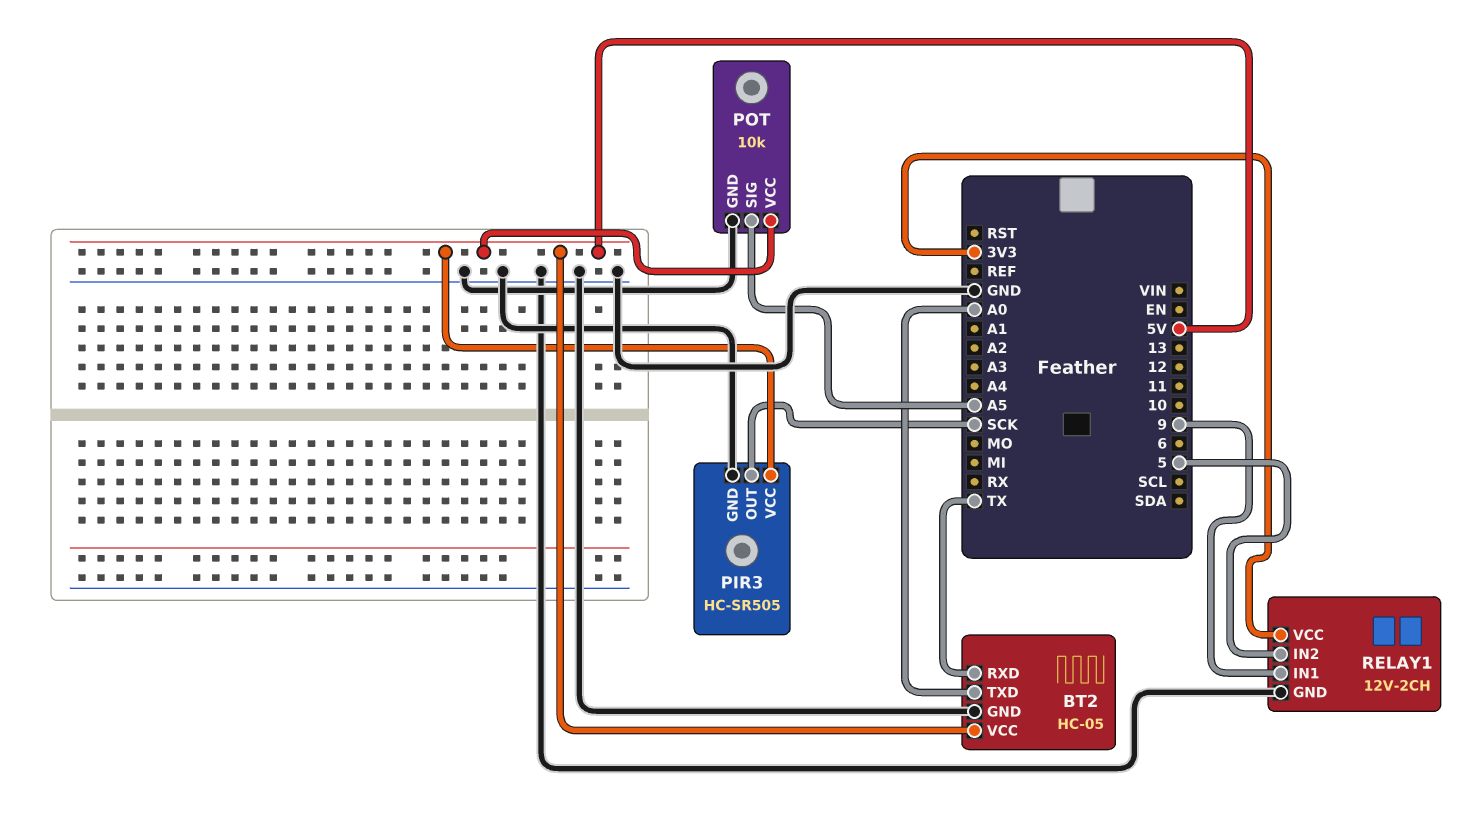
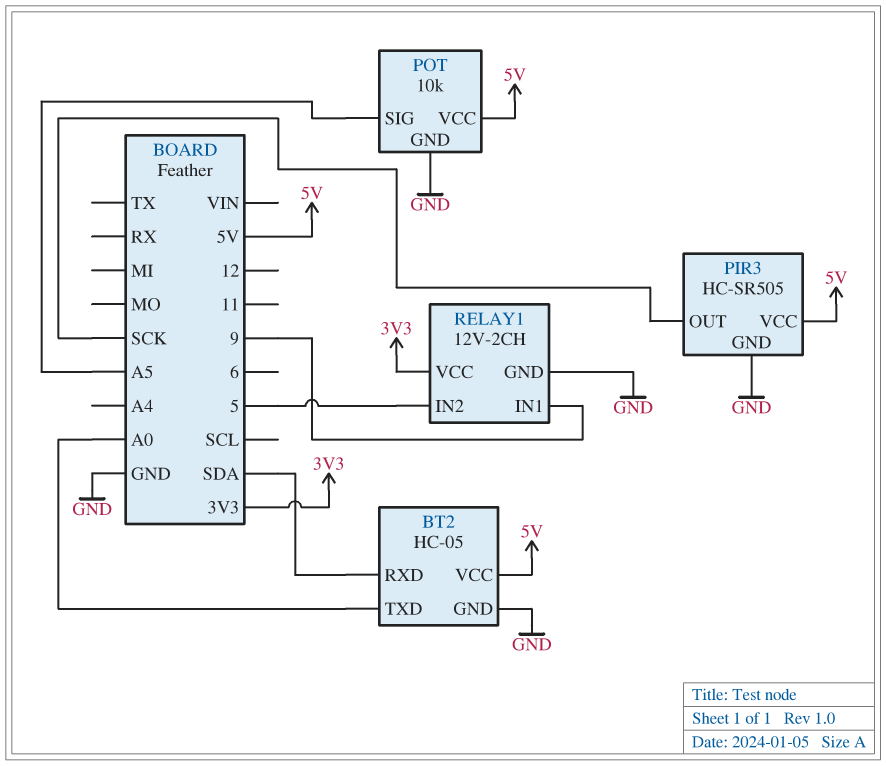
BT2 pin RXD: TX -> SDA

